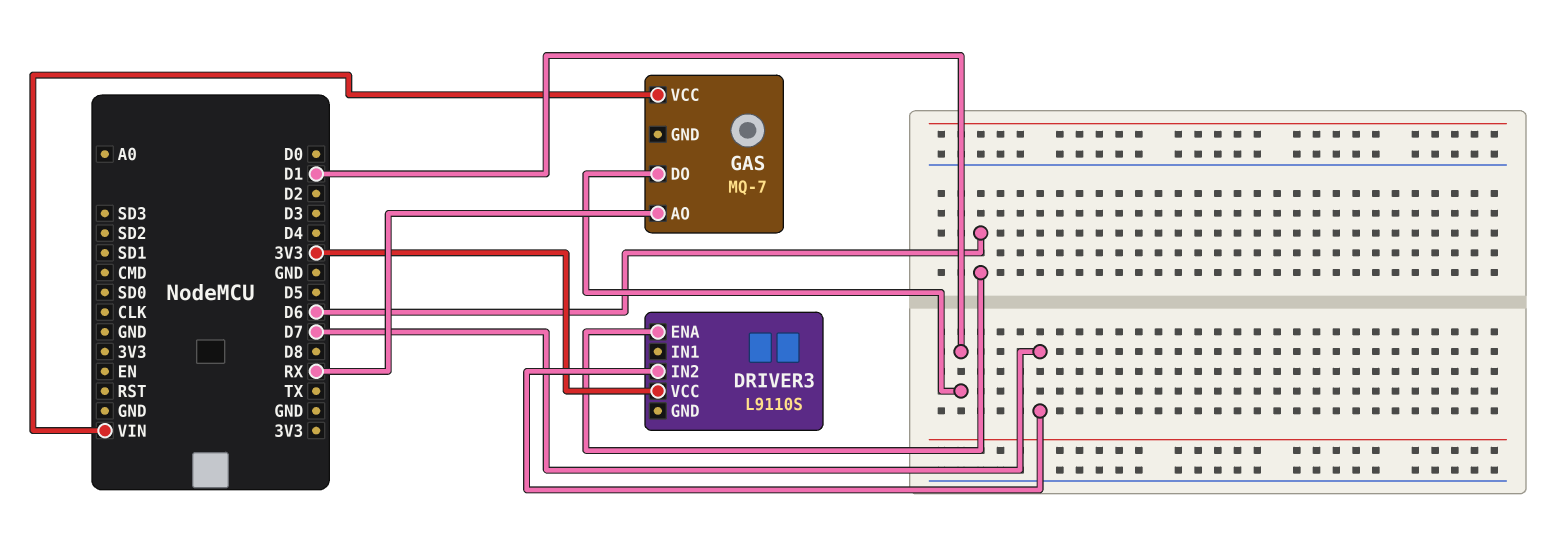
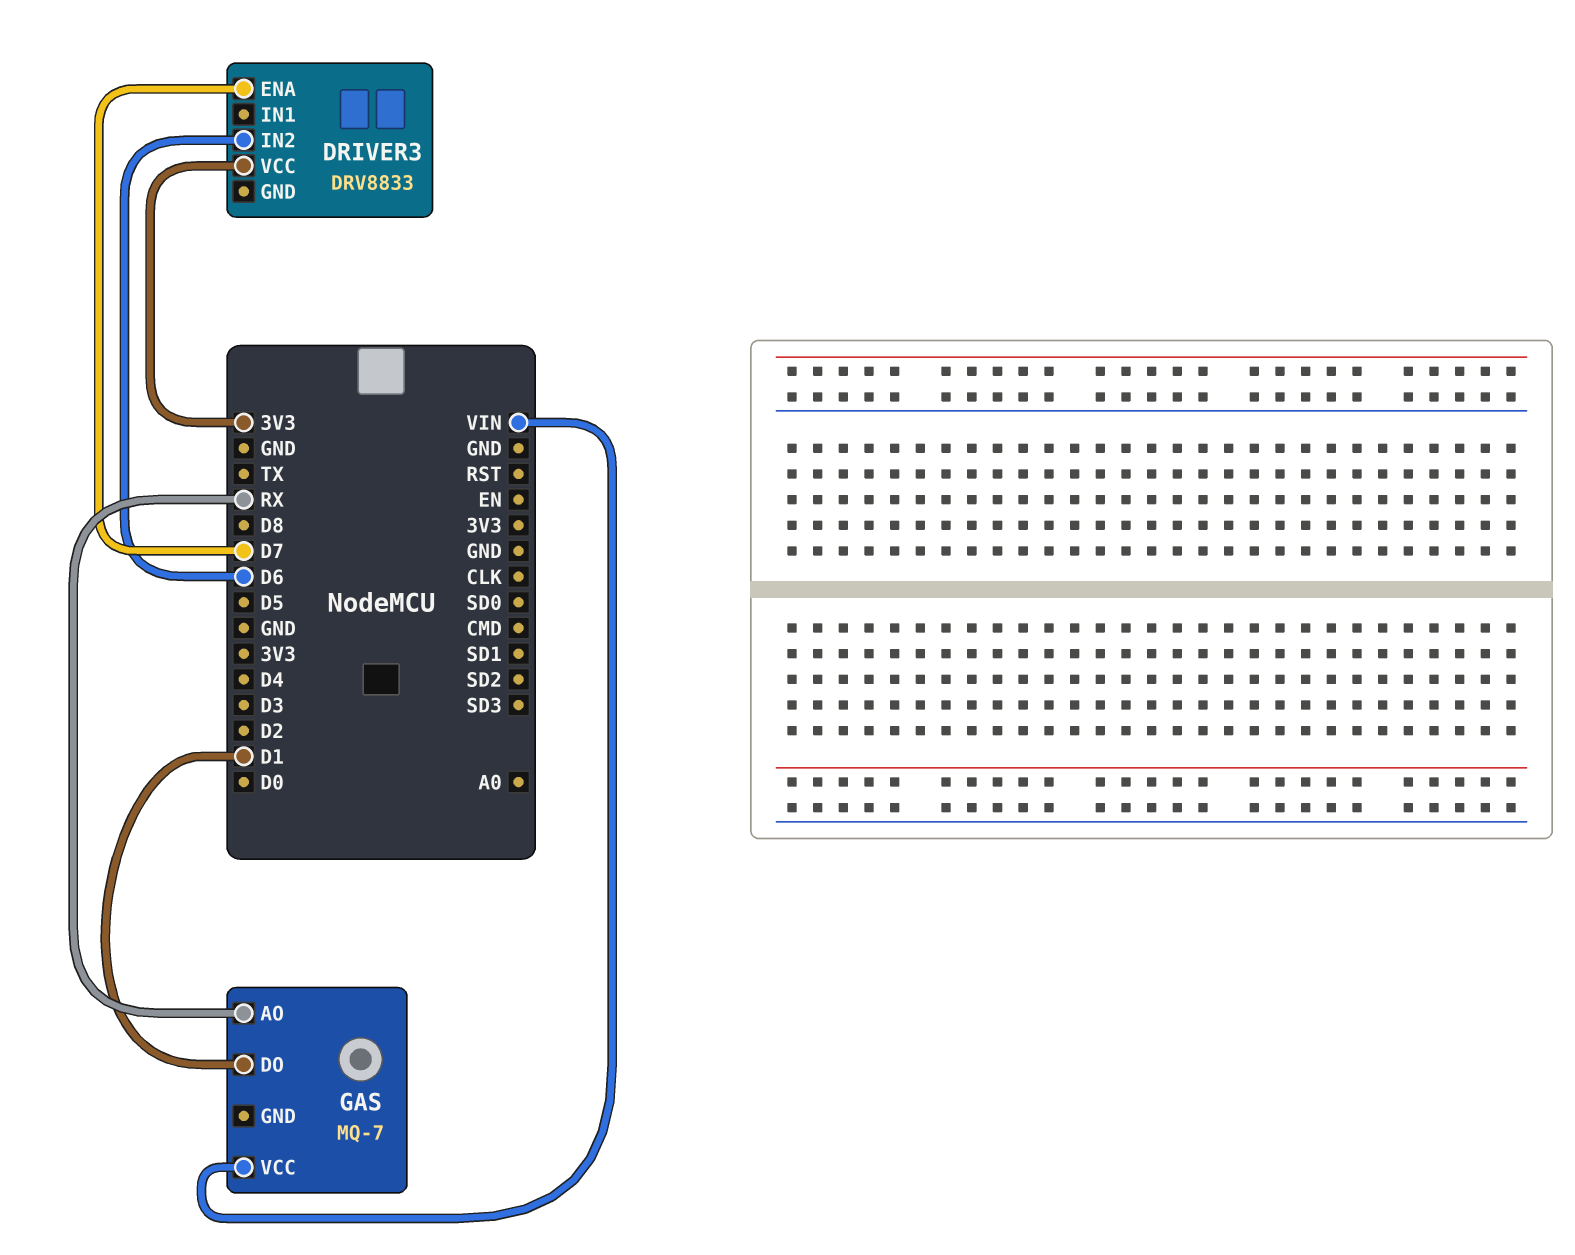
DRIVER3: L9110S -> DRV8833
DRIVER3 pin ENA: D6 -> D7
DRIVER3 pin IN2: D7 -> D6

